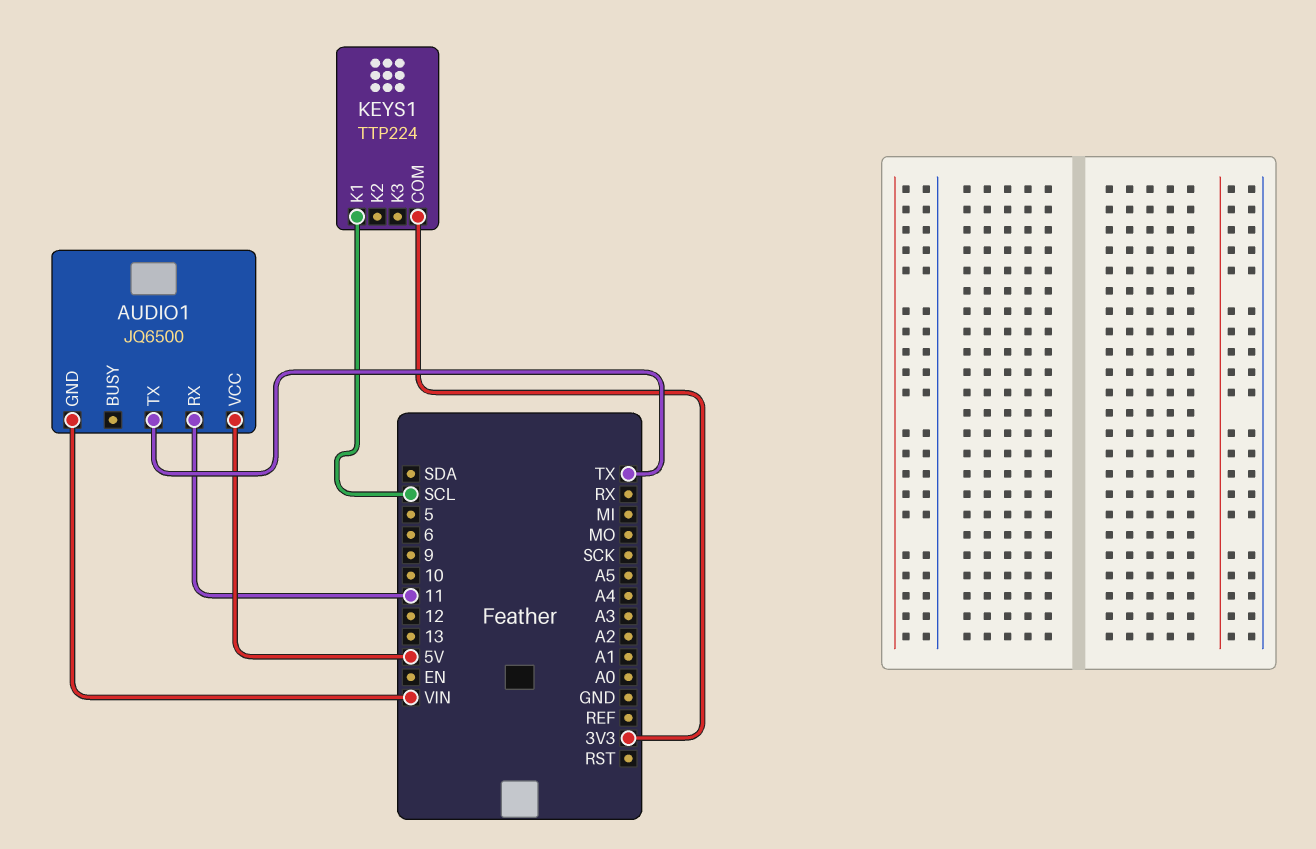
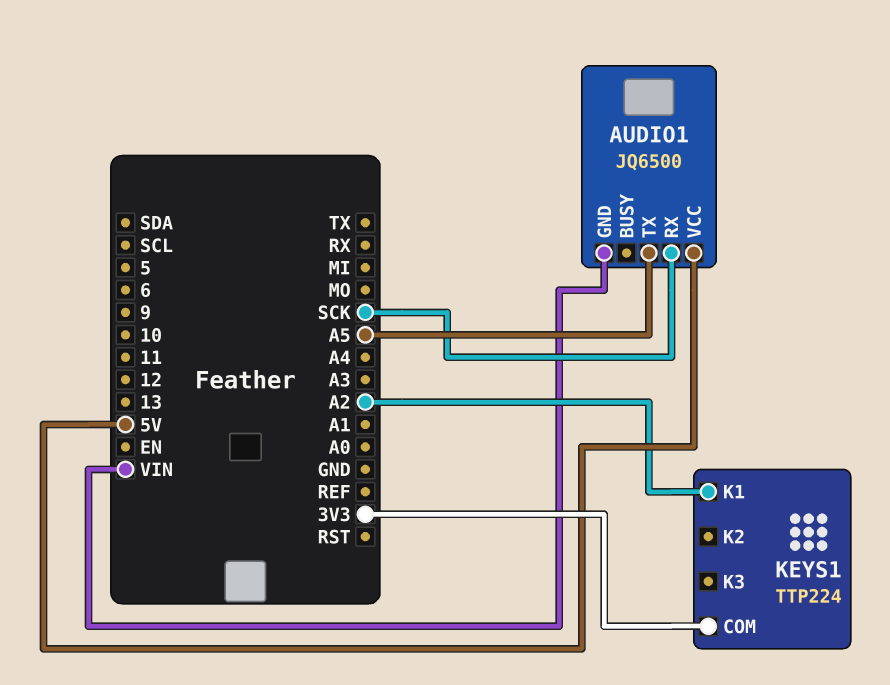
AUDIO1 pin RX: 11 -> SCK
AUDIO1 pin TX: TX -> A5
KEYS1 pin K1: SCL -> A2

